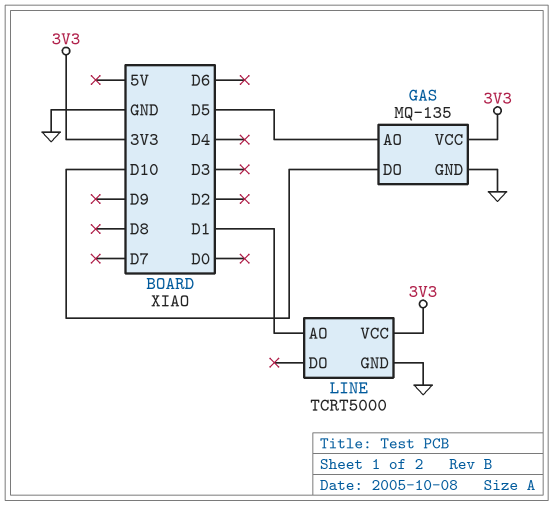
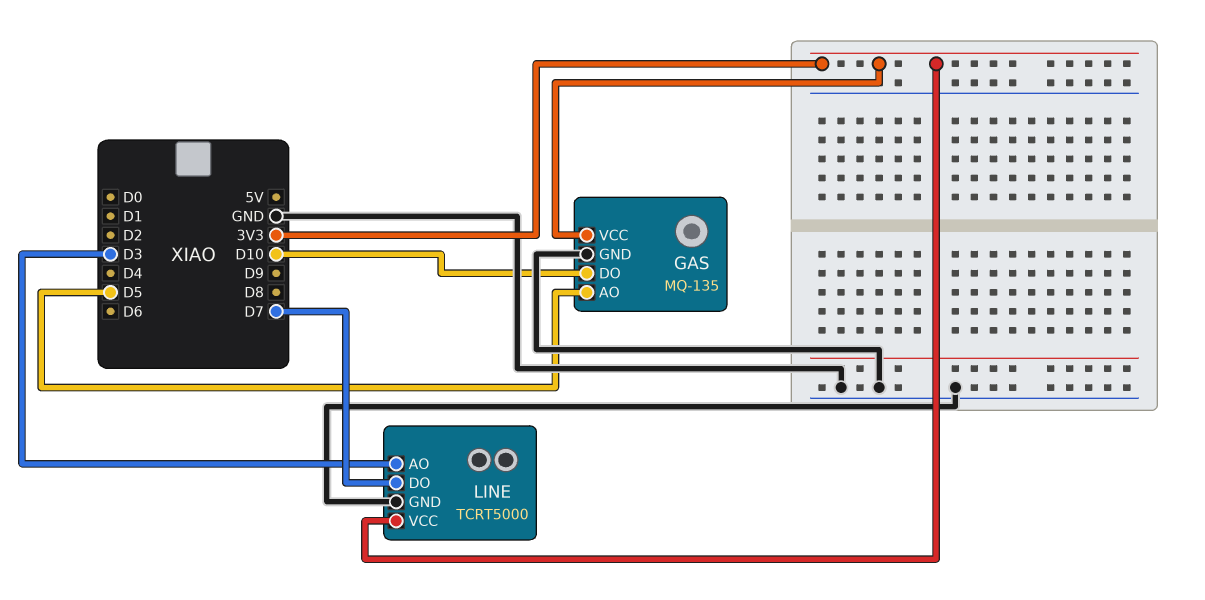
LINE pin AO: D1 -> D3
LINE pin DO: none -> D7

